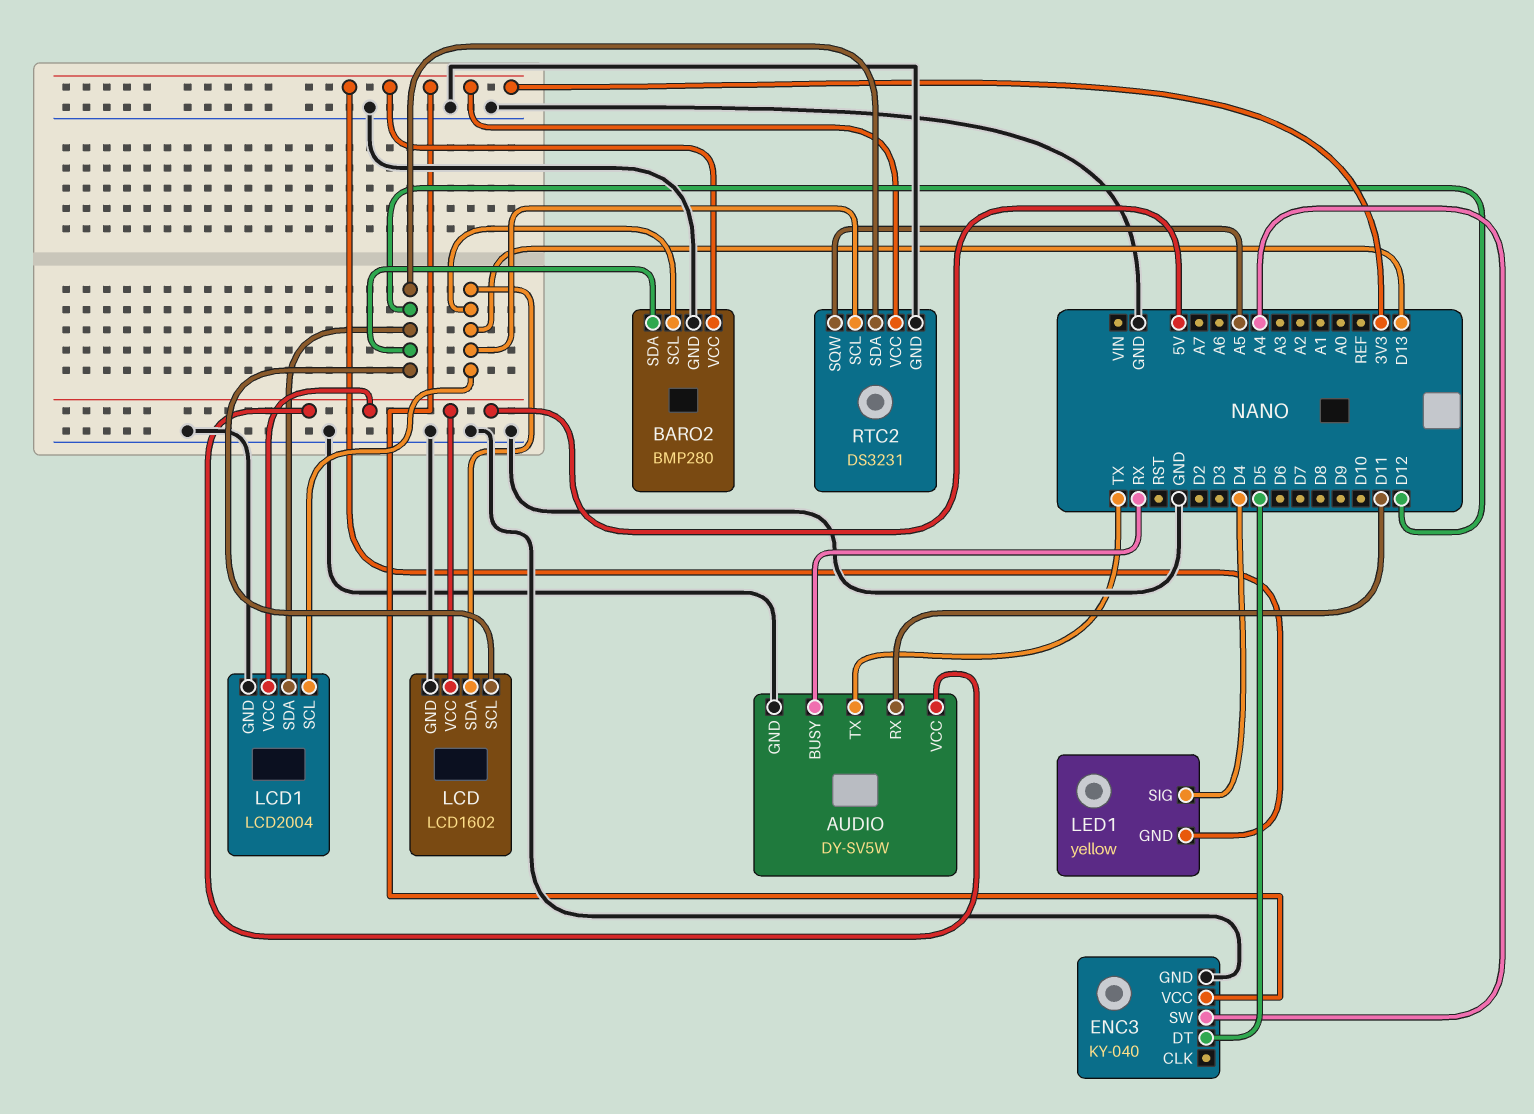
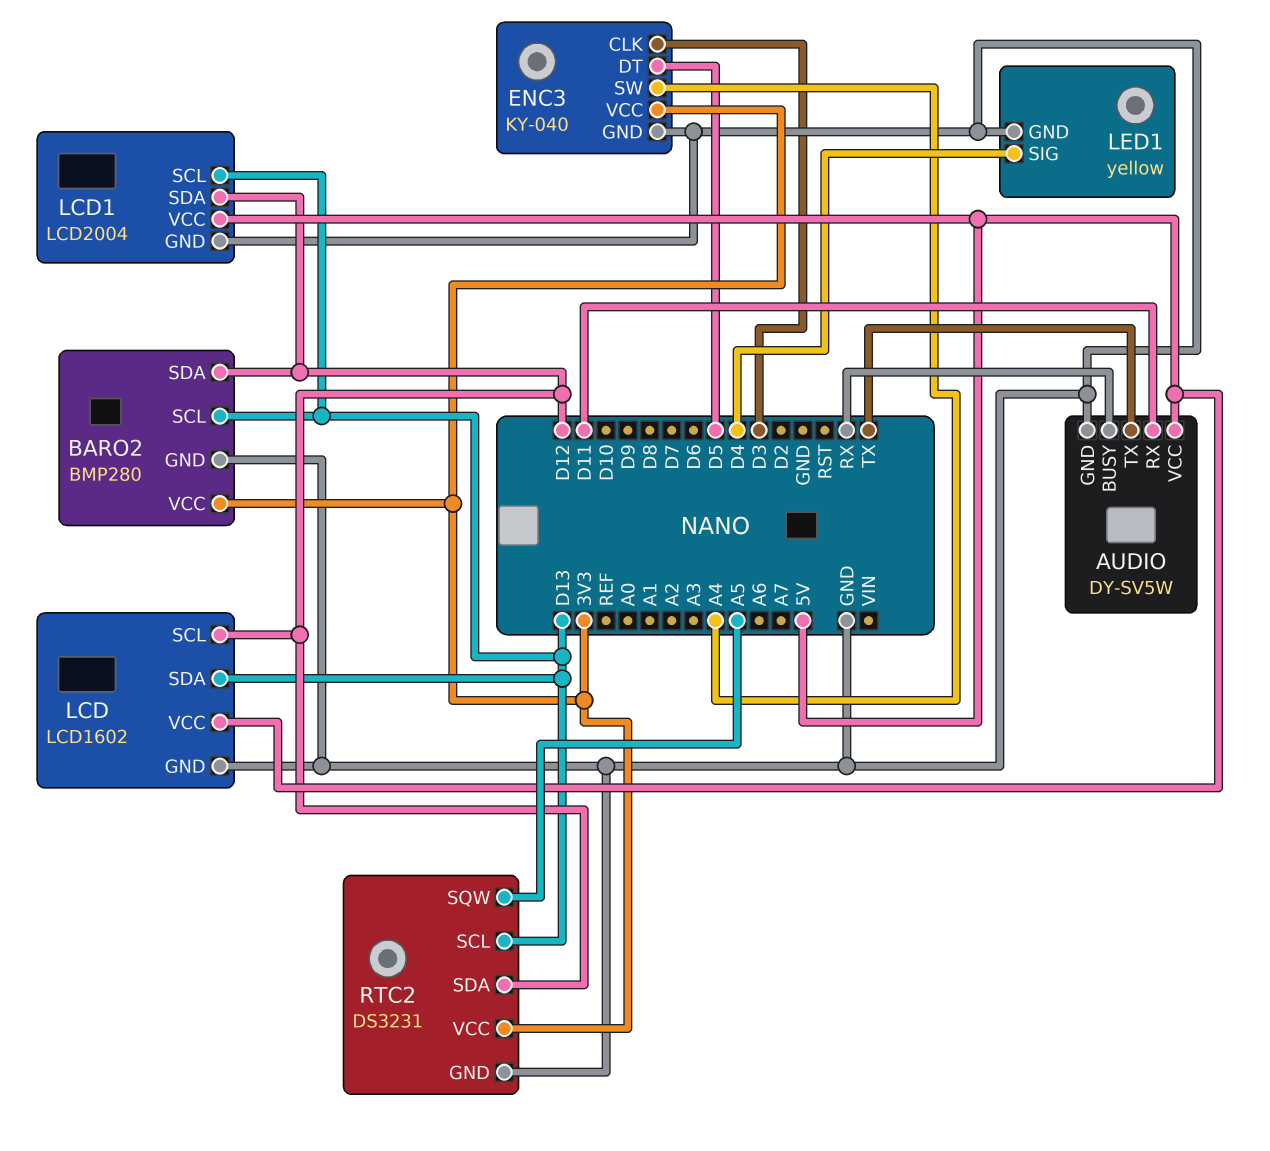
ENC3 pin CLK: none -> D3
LED1 pin GND: 3V3 -> GND

